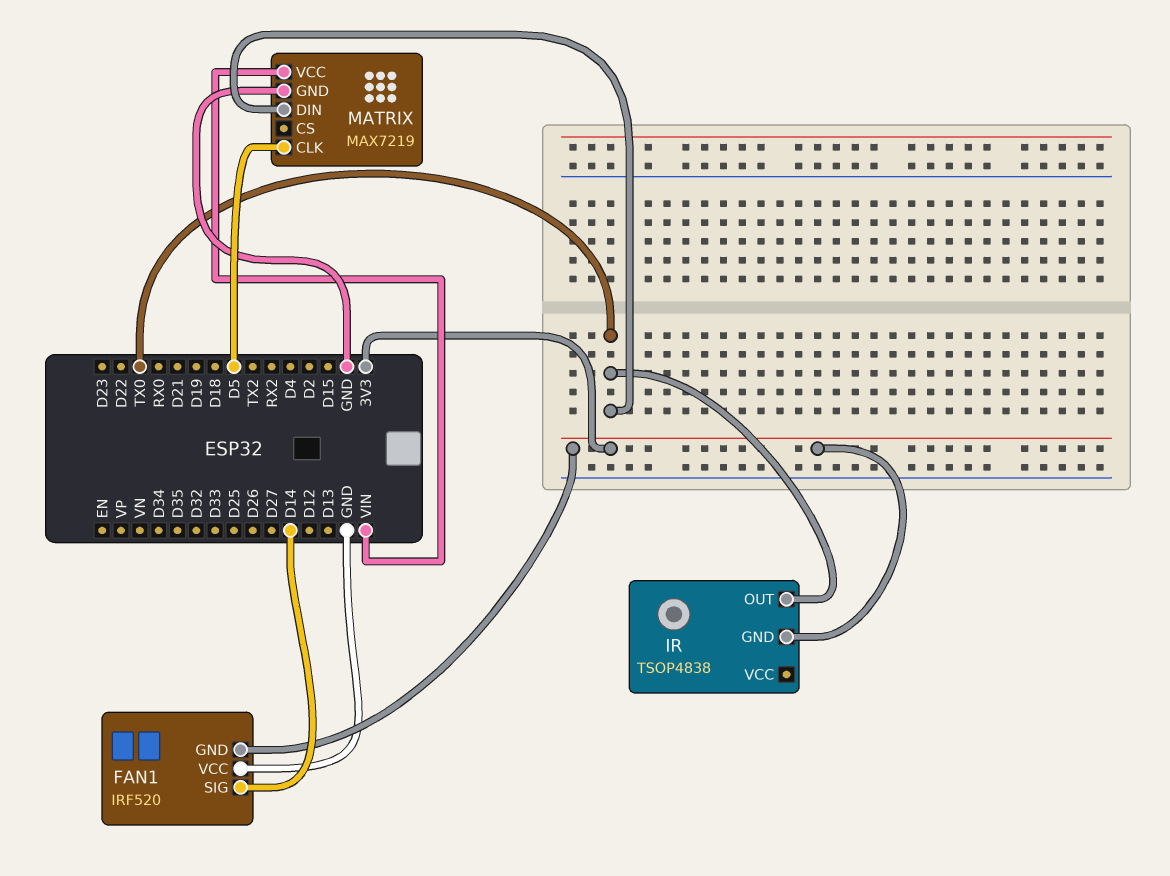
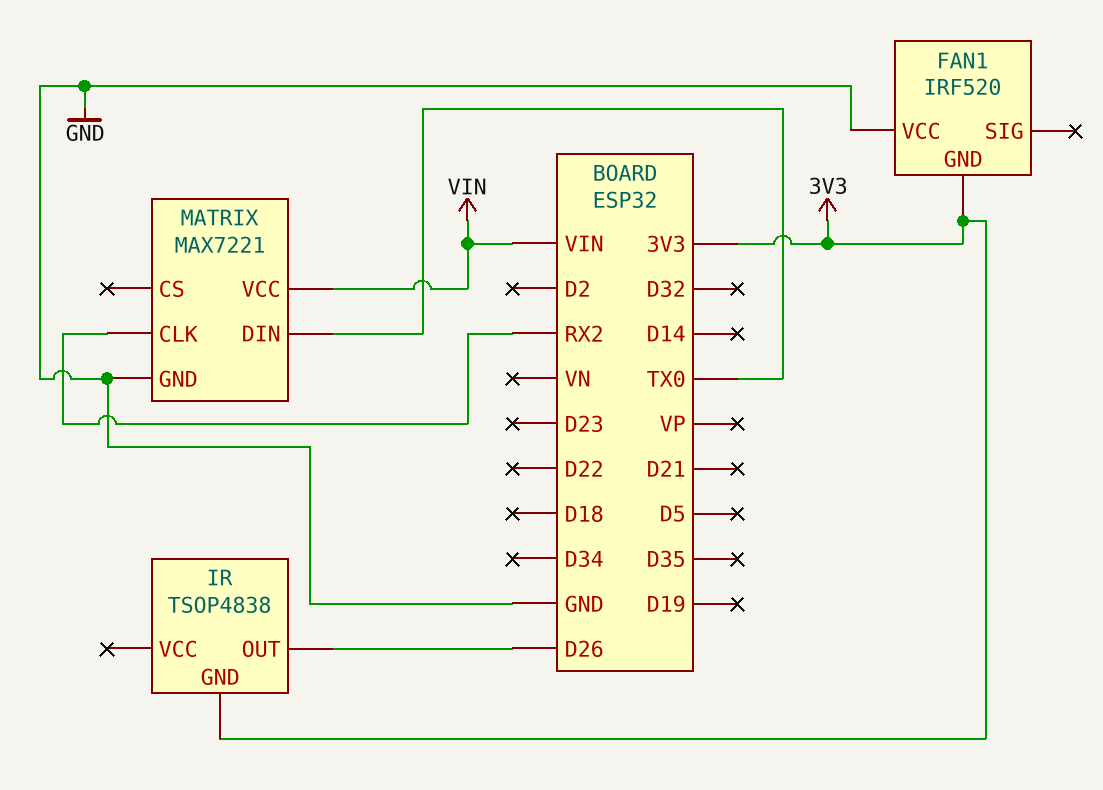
FAN1 pin SIG: D14 -> none
IR pin OUT: TX0 -> D26
MATRIX: MAX7219 -> MAX7221
MATRIX pin CLK: D5 -> RX2

